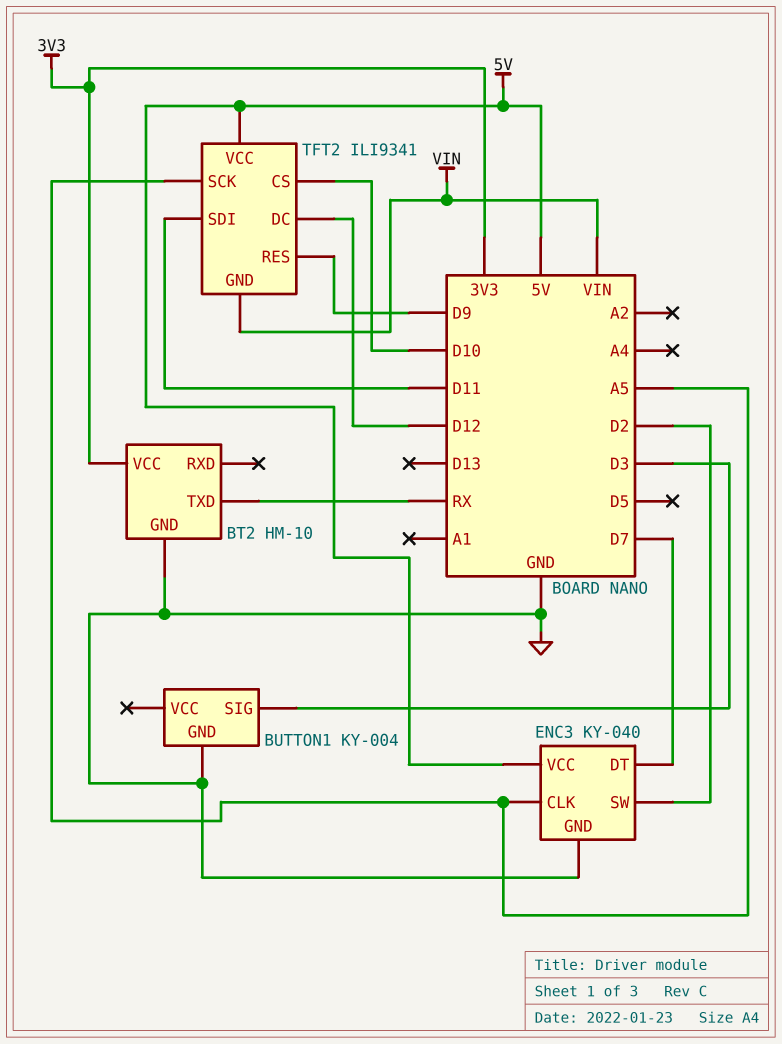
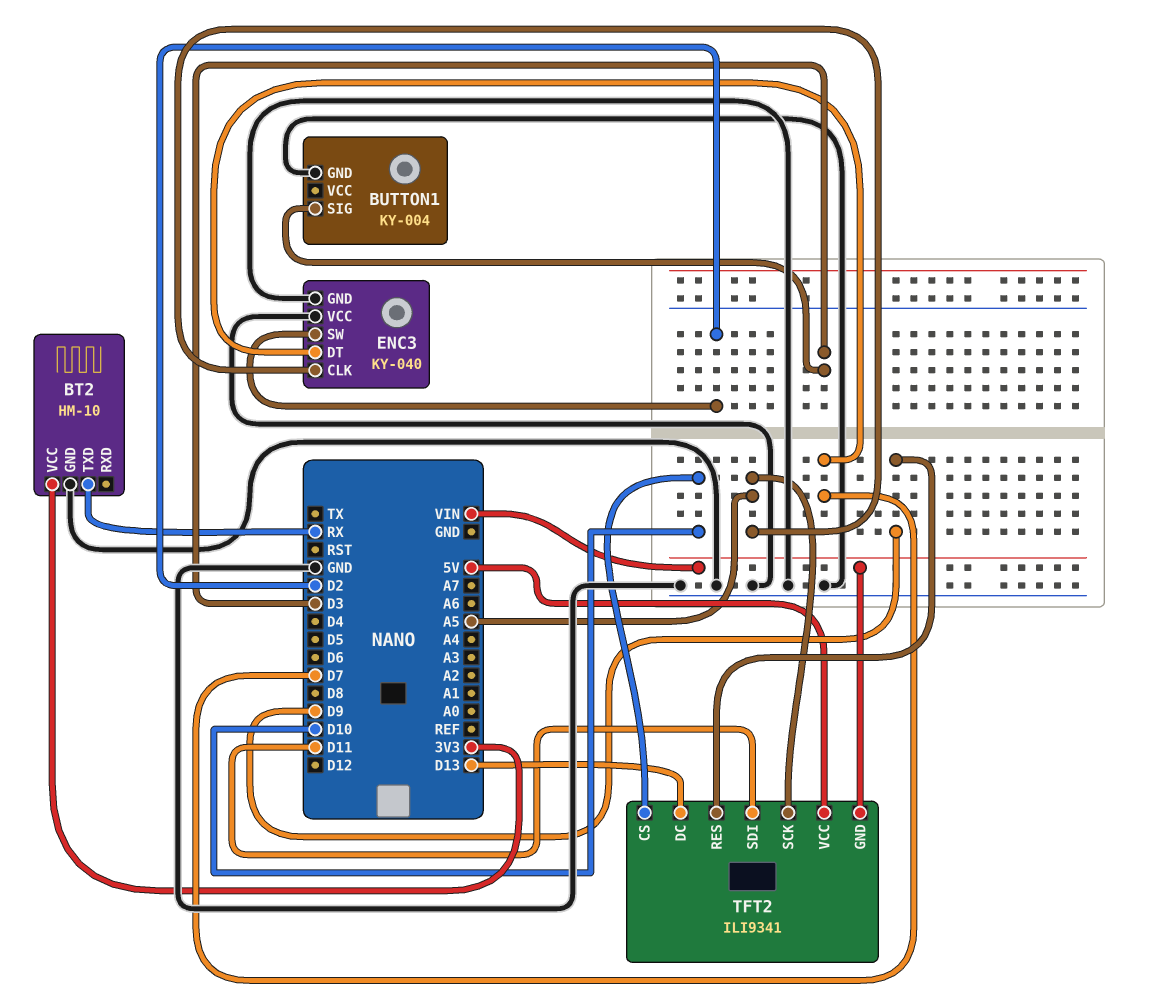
ENC3 pin VCC: 5V -> GND
TFT2 pin DC: D12 -> D13

